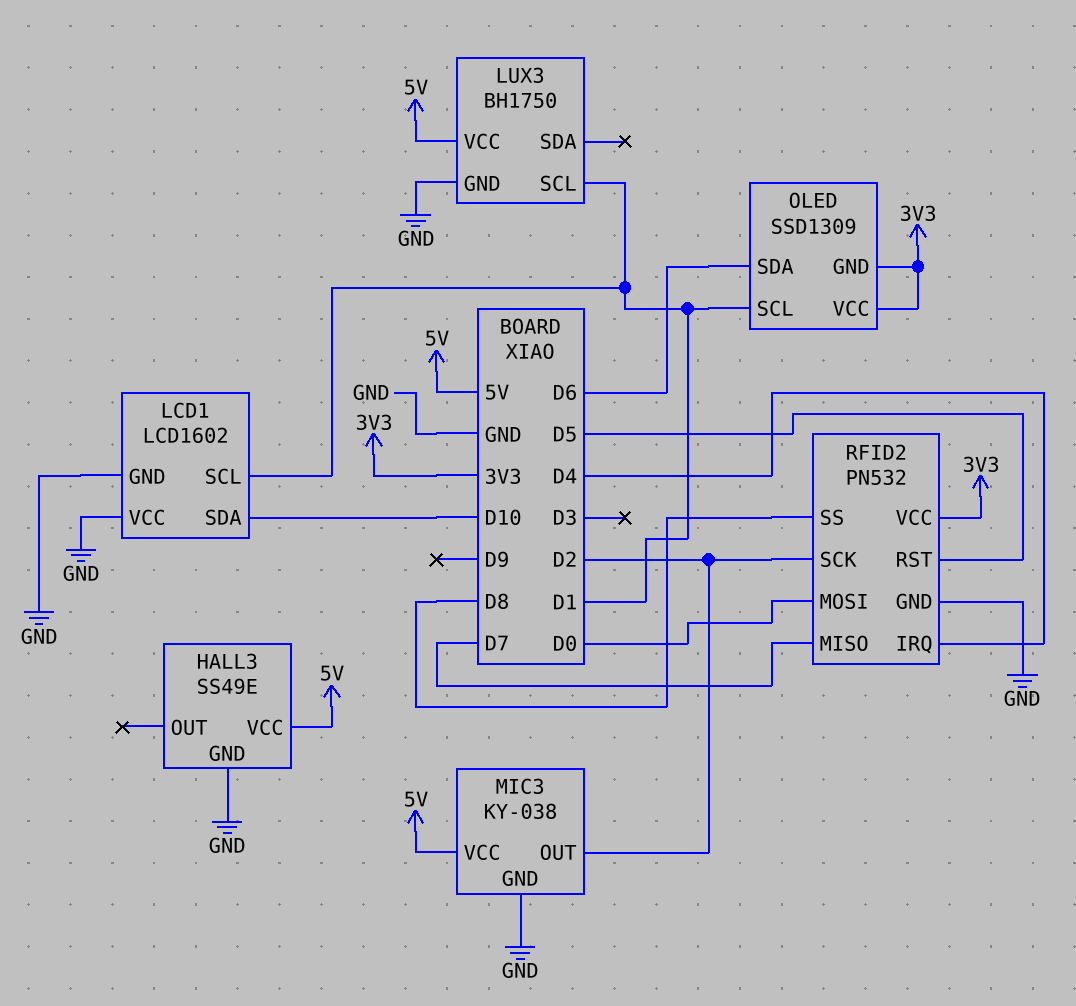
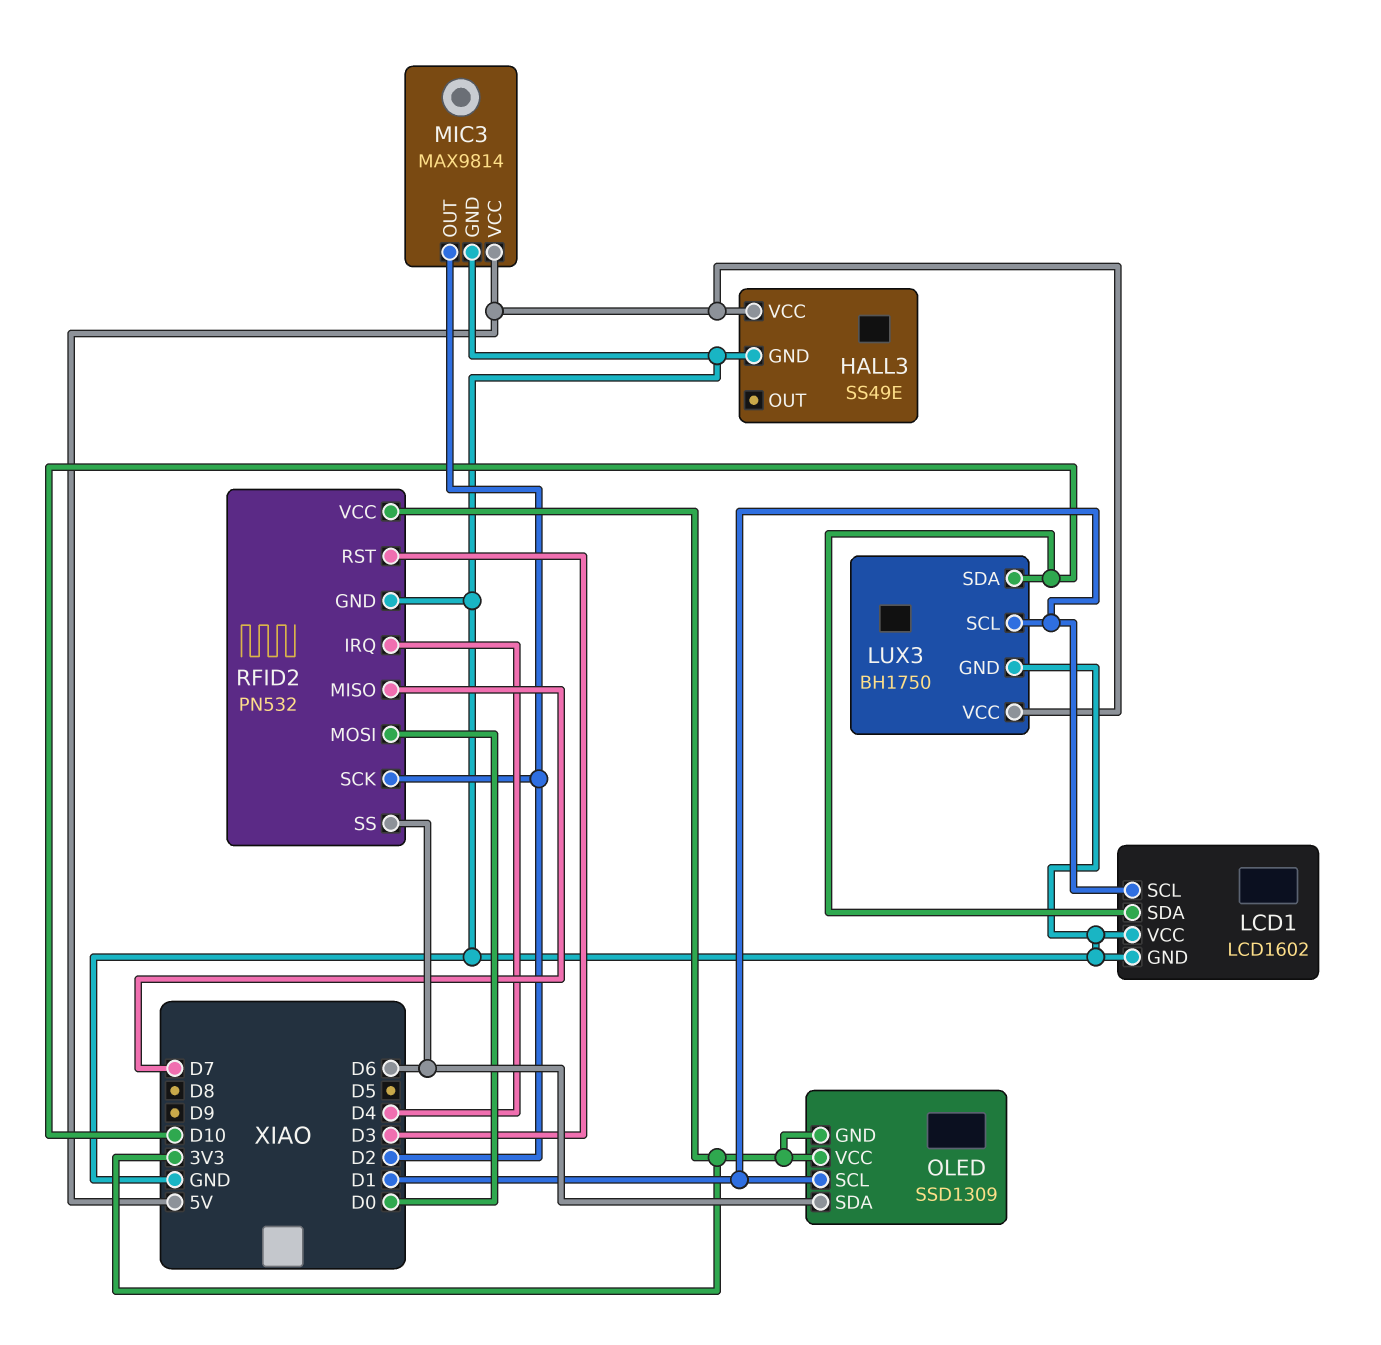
LUX3 pin SDA: none -> D10
MIC3: KY-038 -> MAX9814
RFID2 pin RST: D5 -> D3
RFID2 pin SS: D8 -> D6

